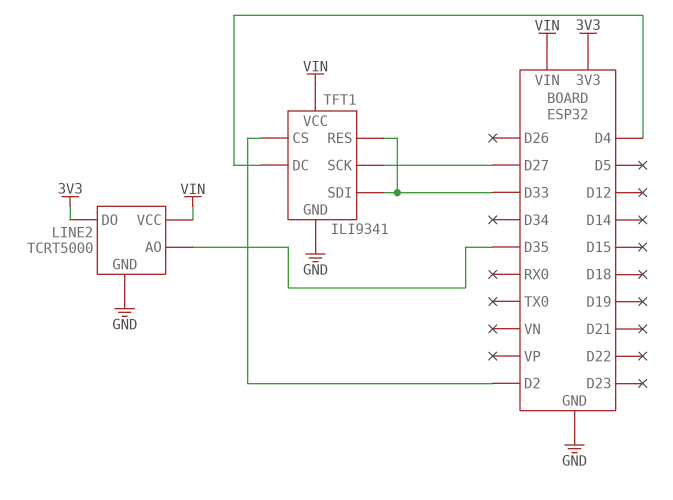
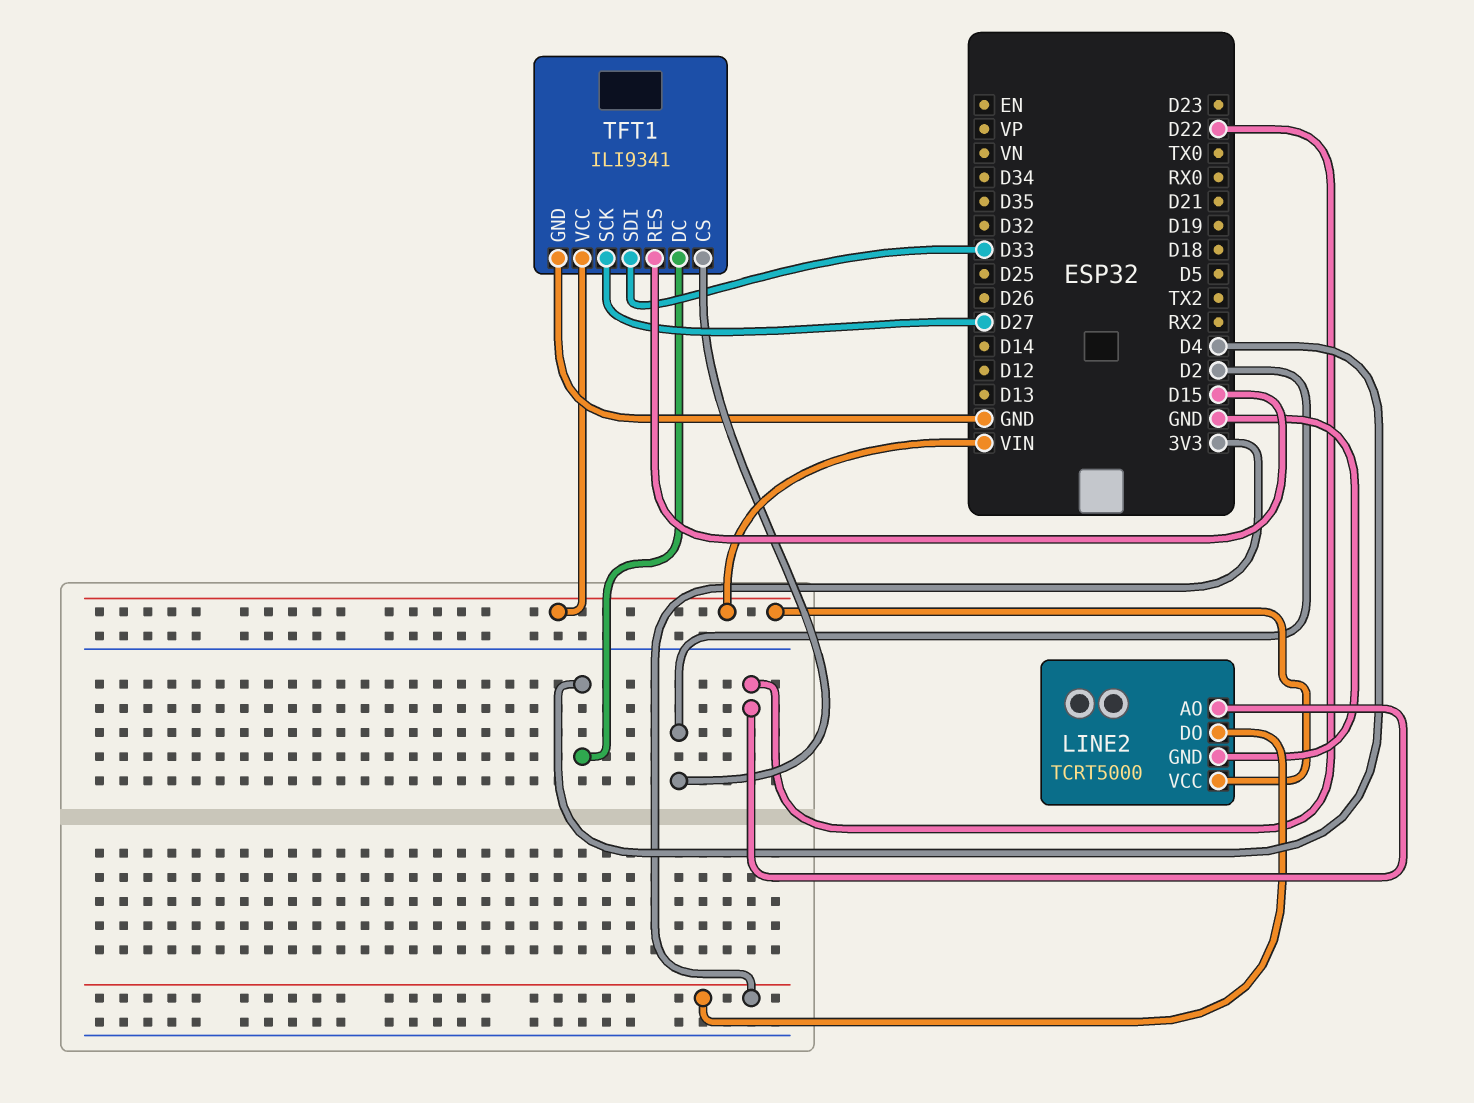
LINE2 pin AO: D35 -> D22
TFT1 pin RES: D33 -> D15

